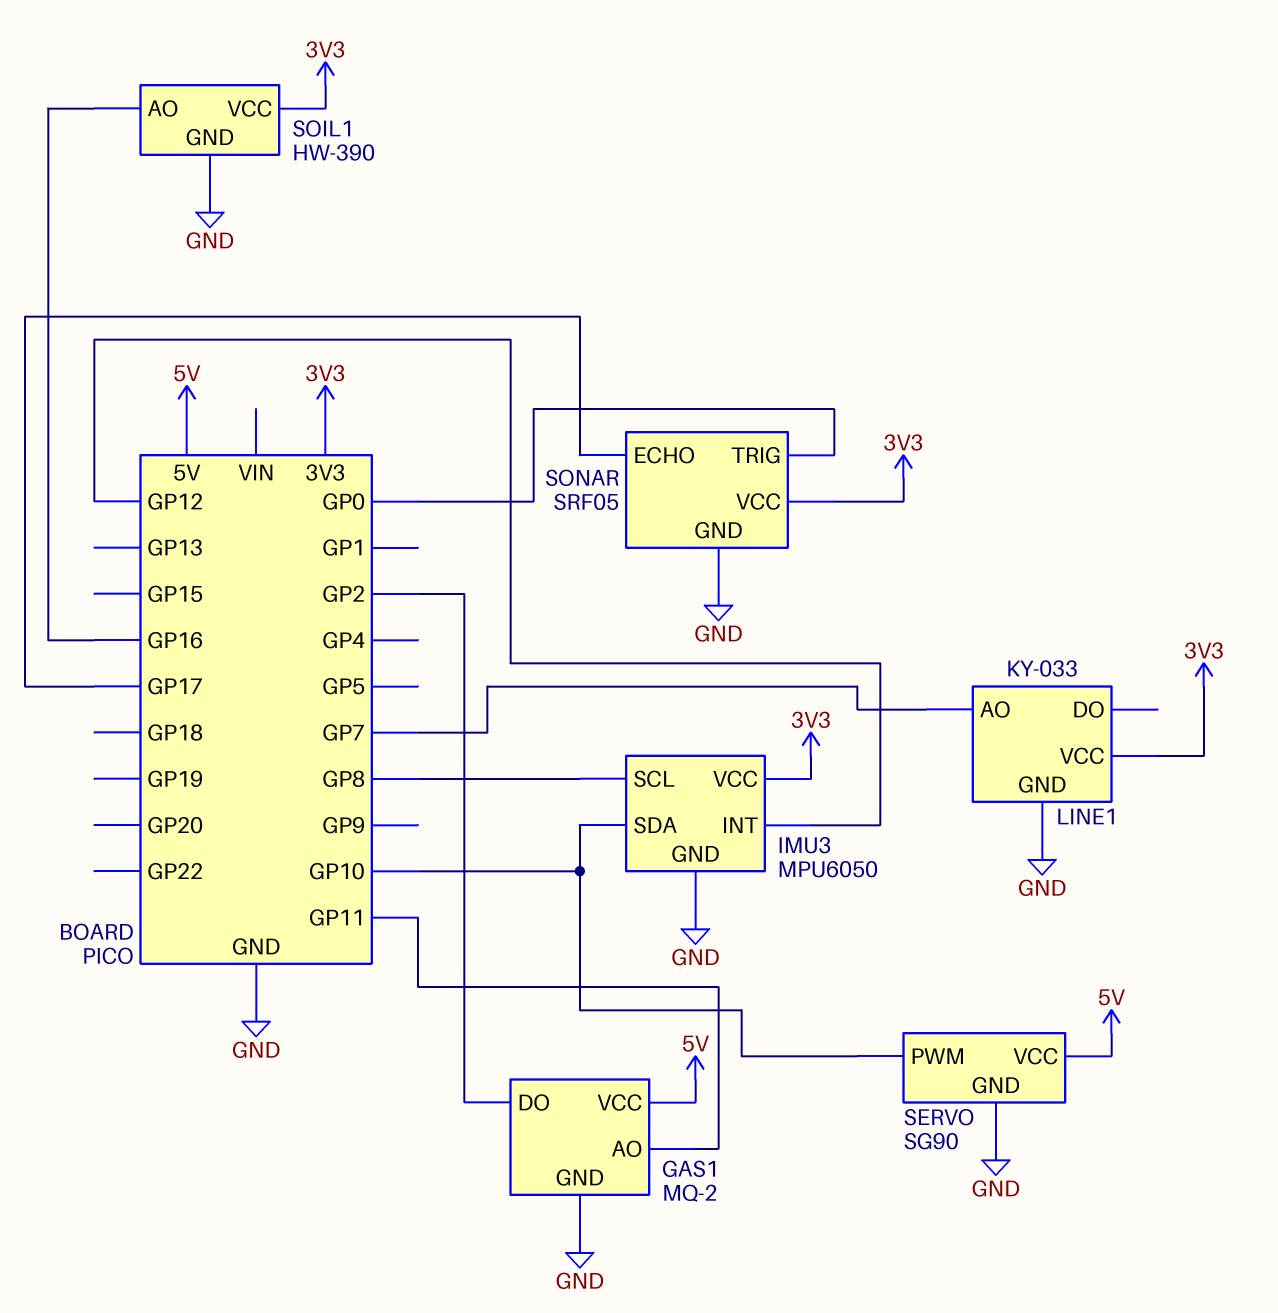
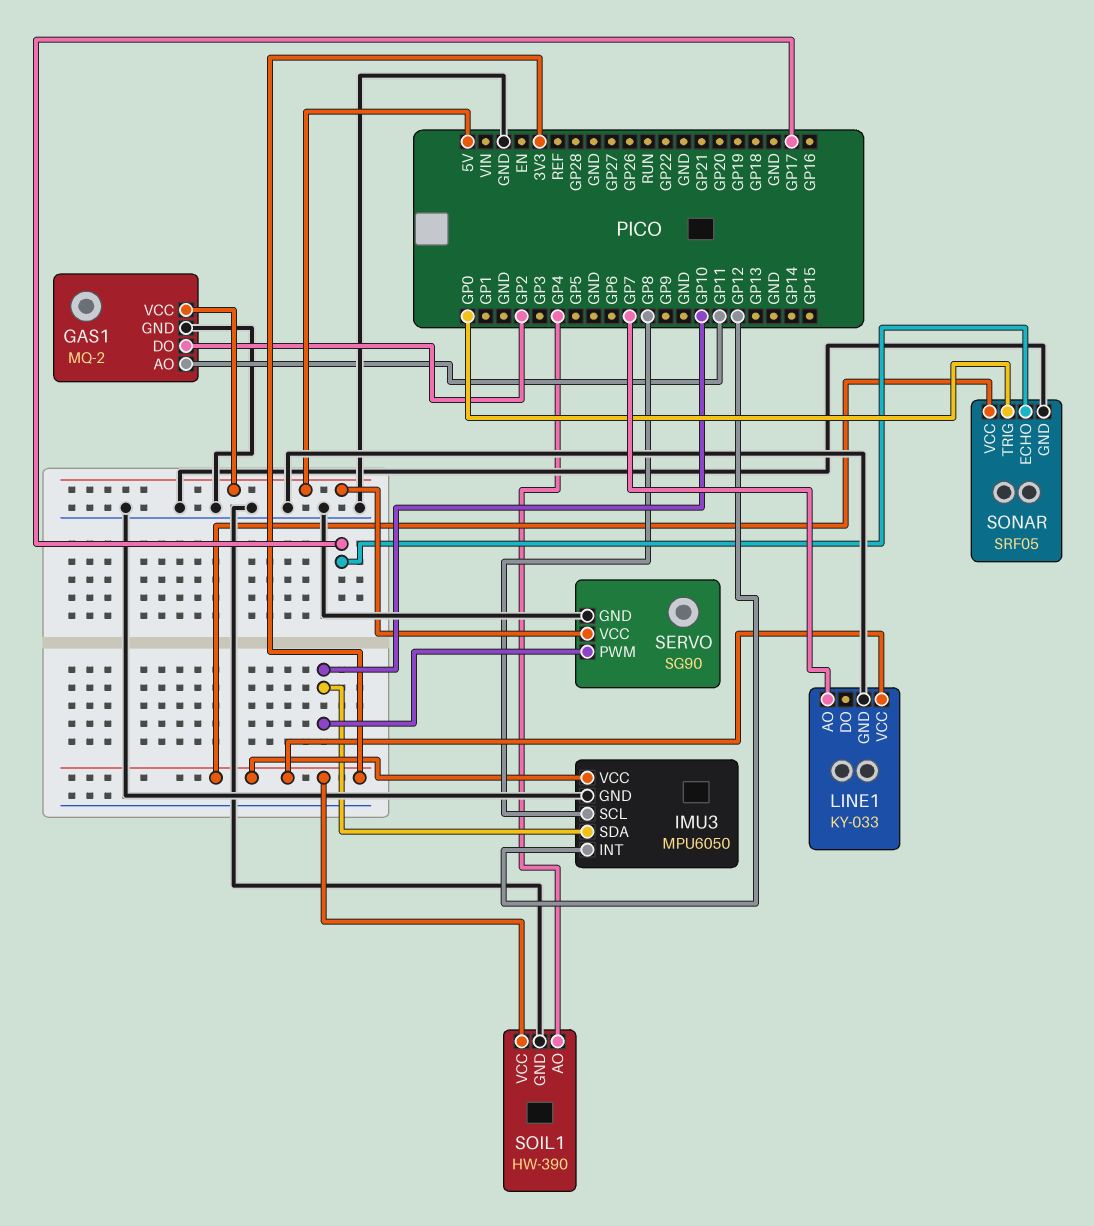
SOIL1 pin AO: GP16 -> GP4

